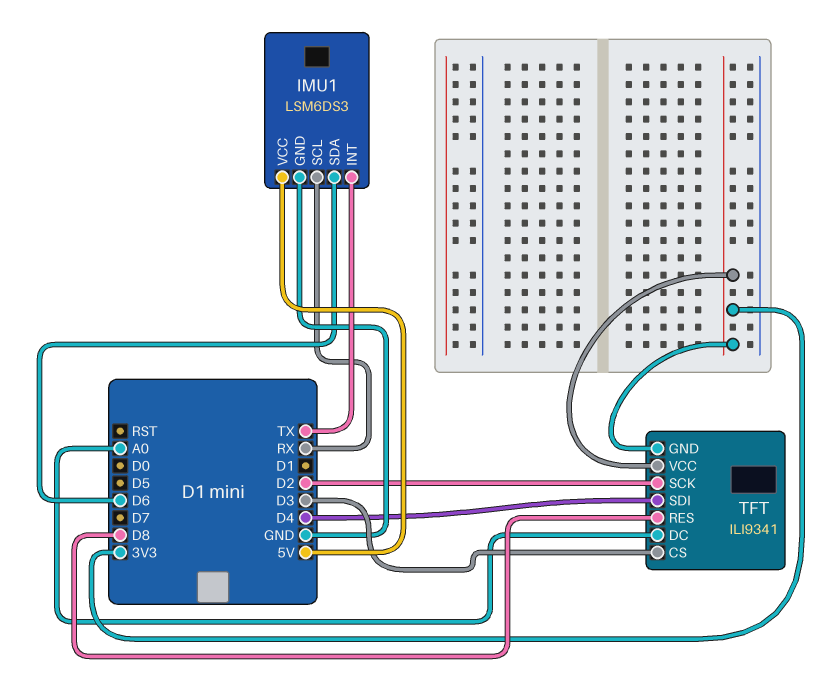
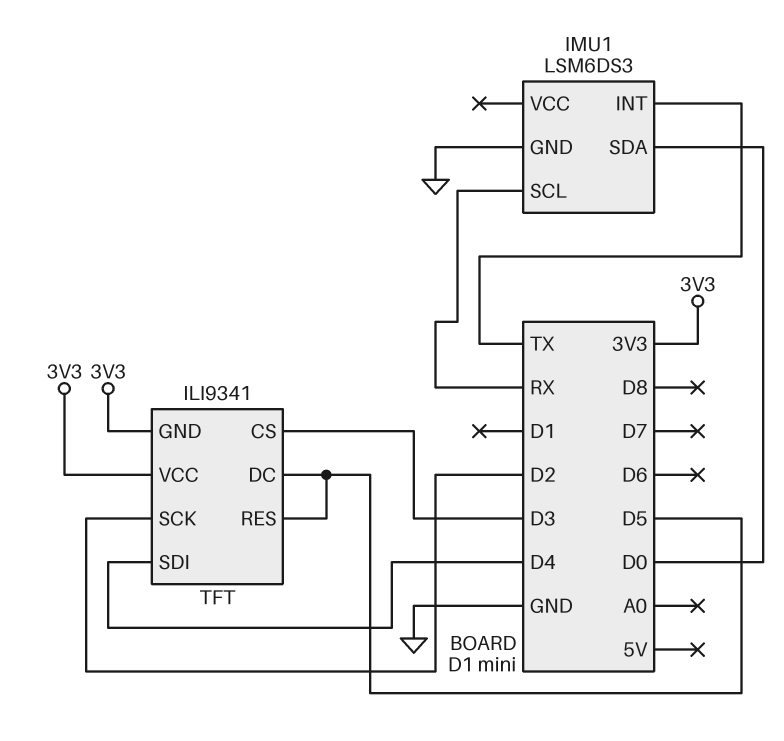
IMU1 pin SDA: D6 -> D0
IMU1 pin VCC: 5V -> none
TFT pin DC: A0 -> D5
TFT pin RES: D8 -> D5

